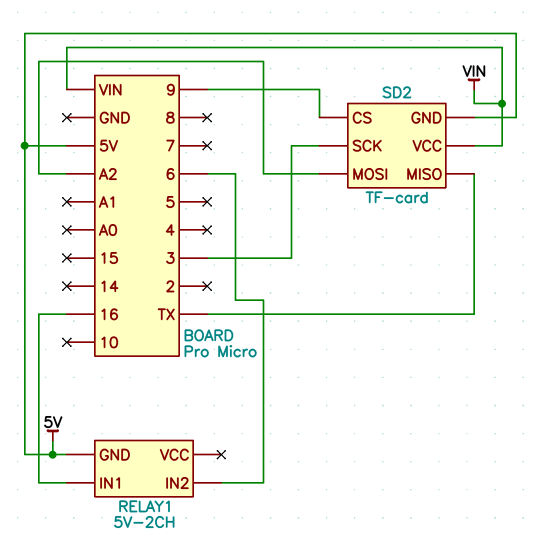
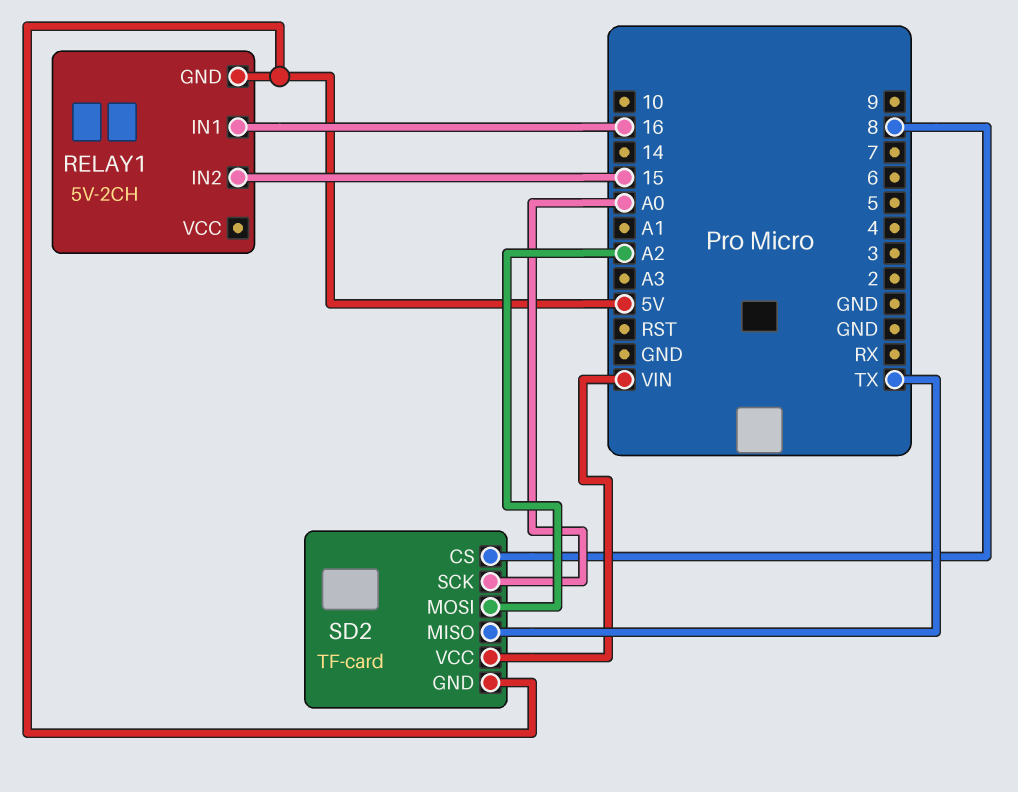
RELAY1 pin IN2: 6 -> 15
SD2 pin CS: 9 -> 8
SD2 pin SCK: 3 -> A0

